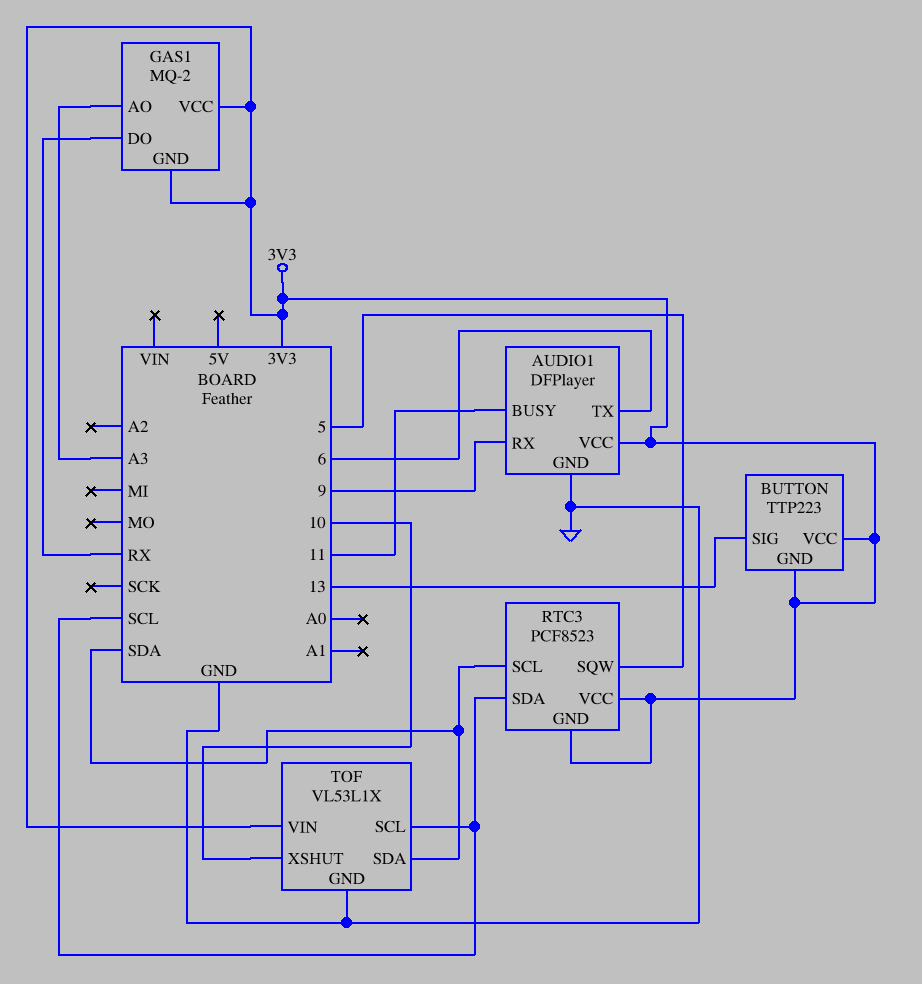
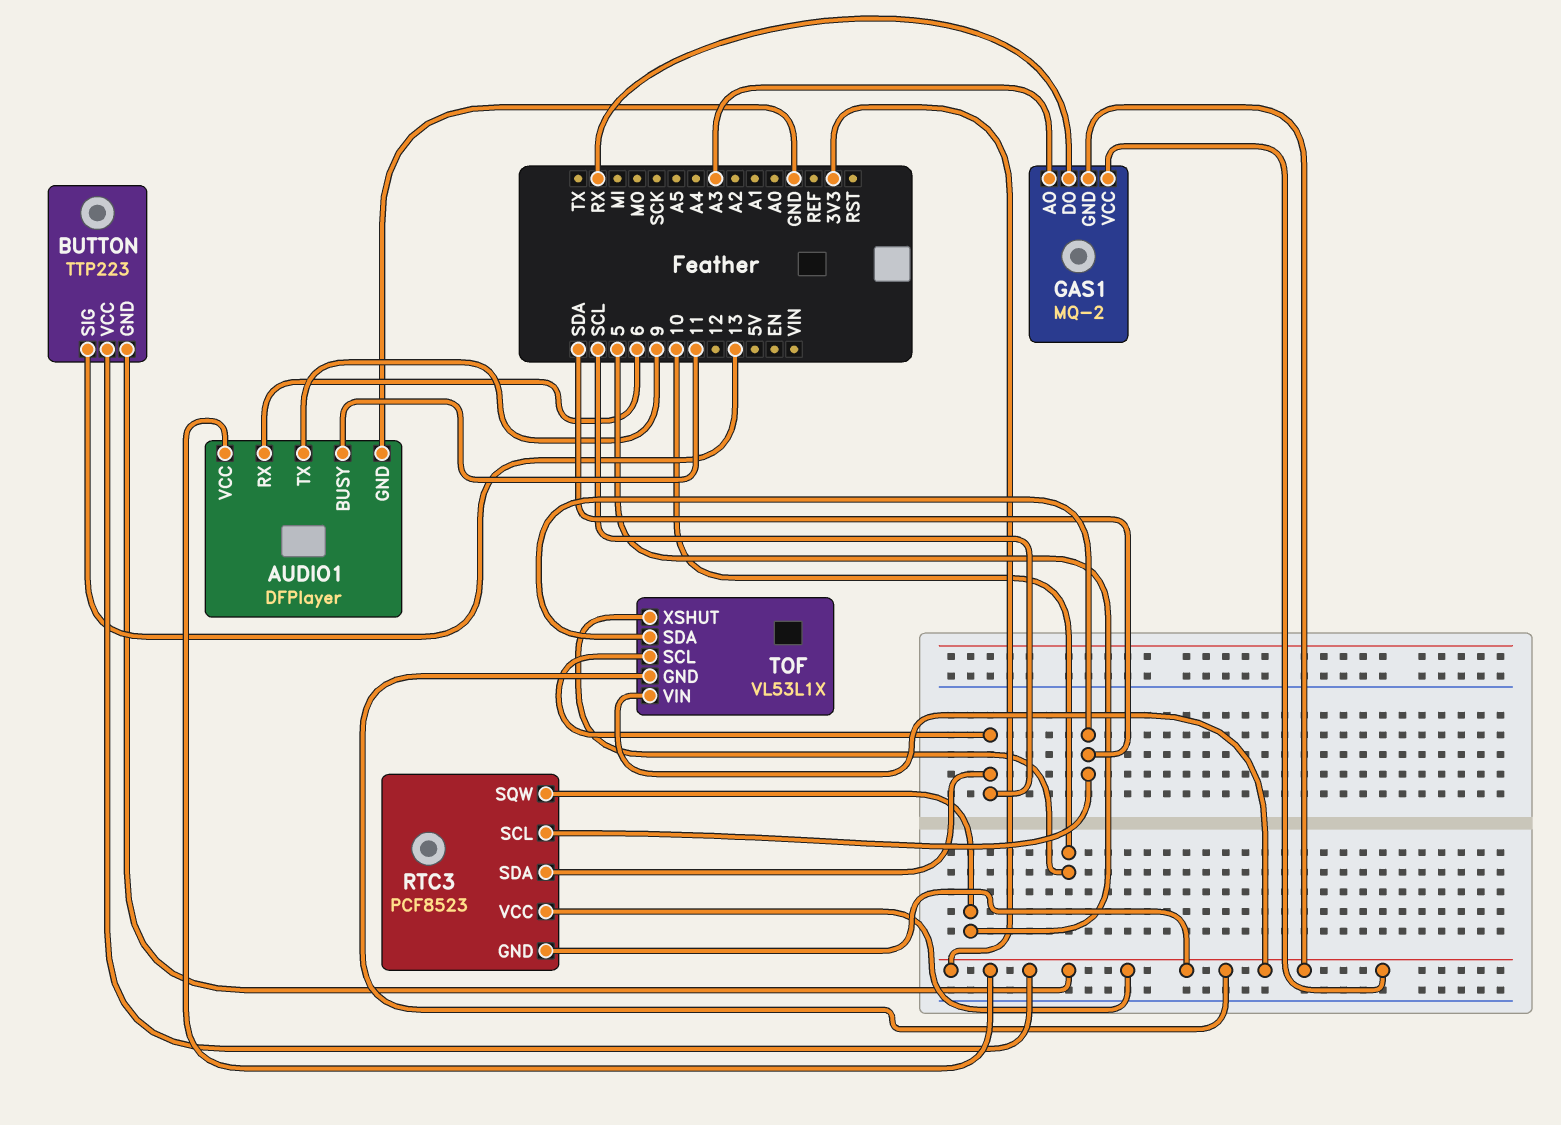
AUDIO1 pin RX: 9 -> 6
AUDIO1 pin TX: 6 -> 9
TOF pin GND: GND -> 3V3

